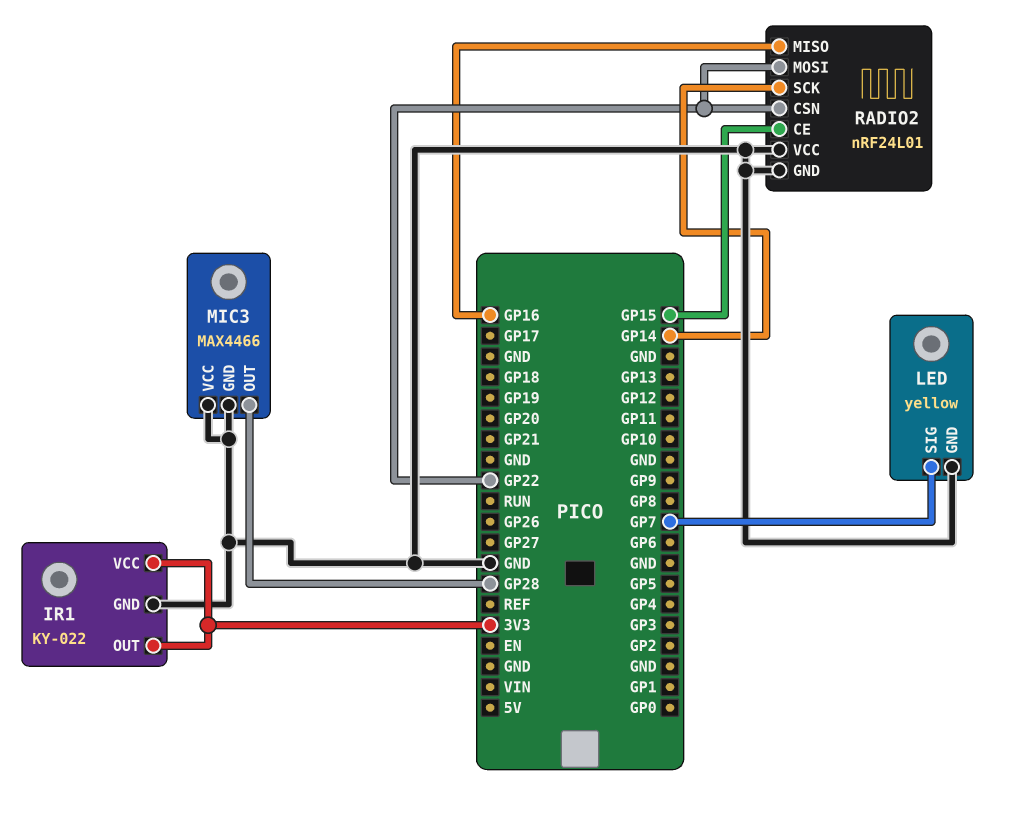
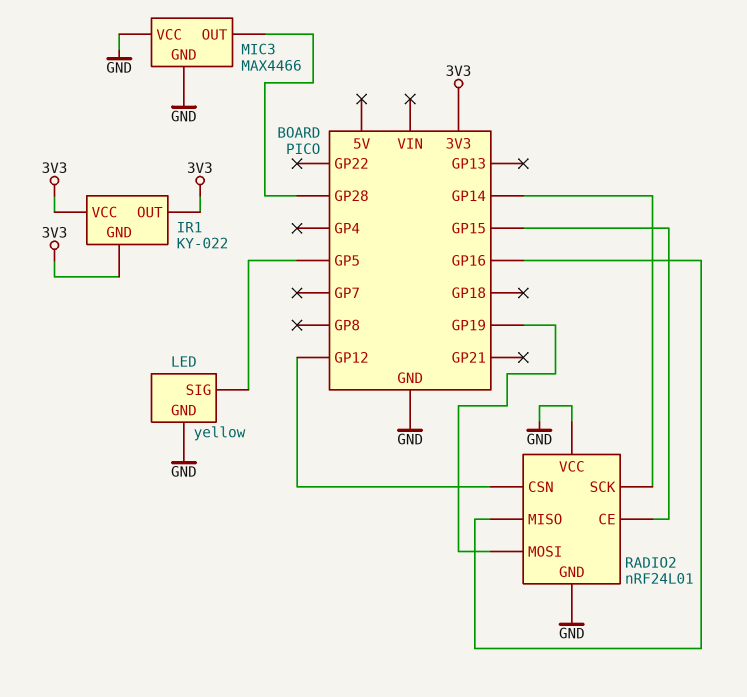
IR1 pin GND: GND -> 3V3
LED pin SIG: GP7 -> GP5
RADIO2 pin CSN: GP22 -> GP12
RADIO2 pin MOSI: GP22 -> GP19

